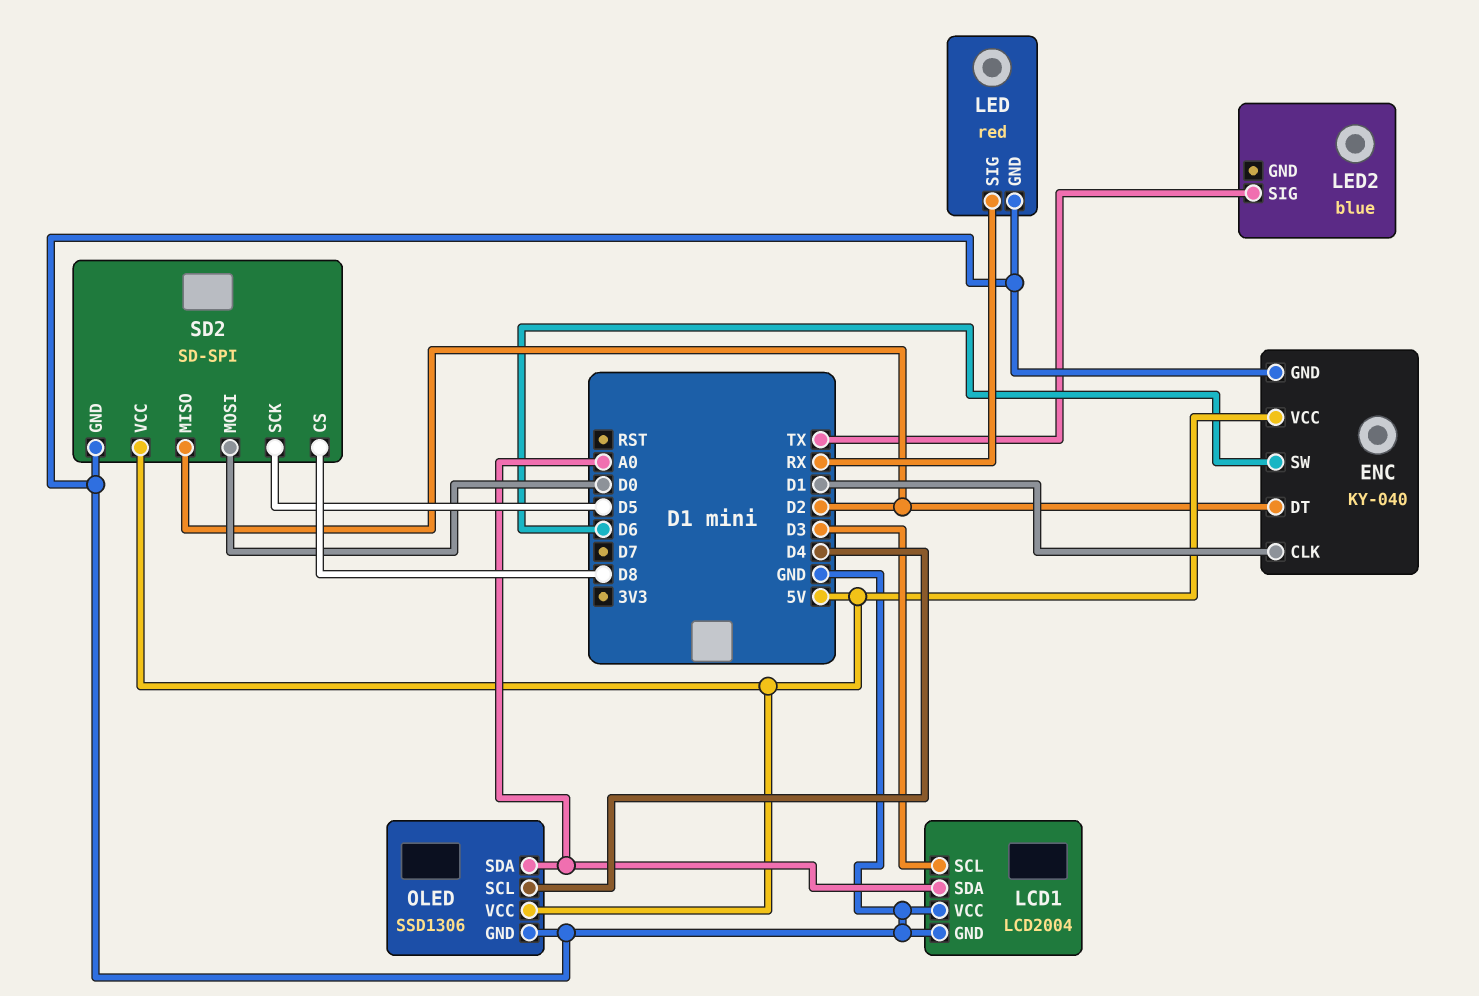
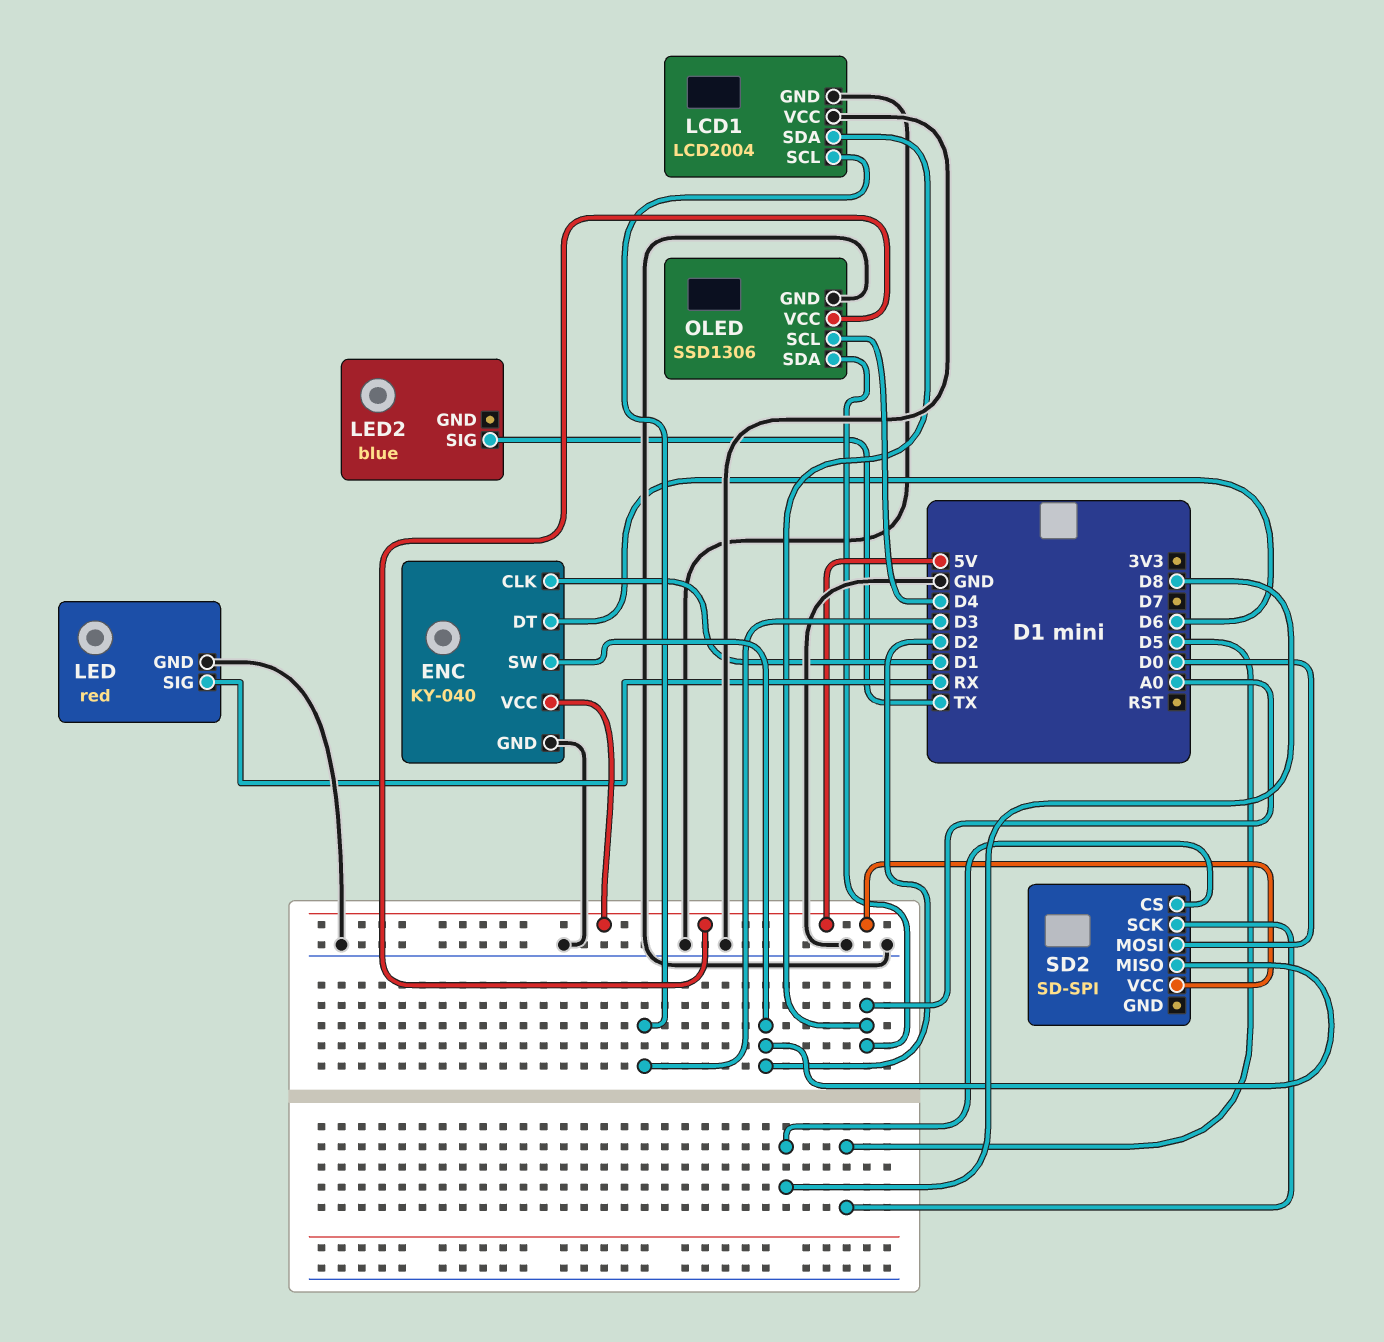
ENC pin DT: D2 -> D6
ENC pin SW: D6 -> D2
SD2 pin GND: GND -> none

